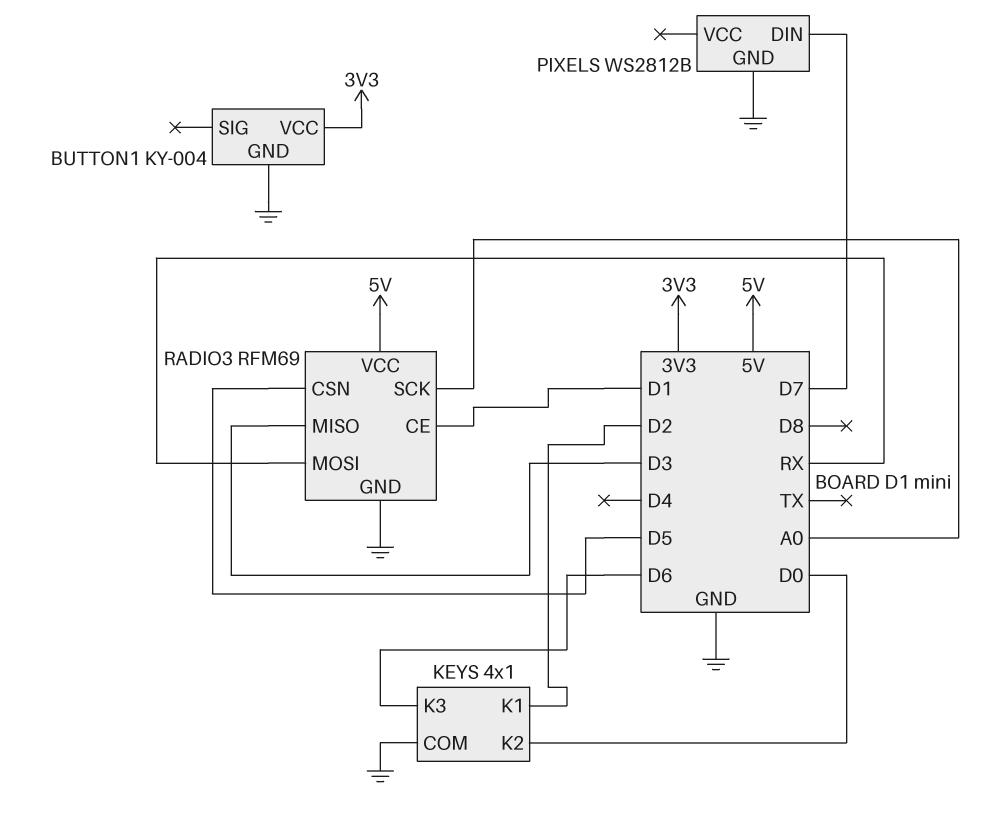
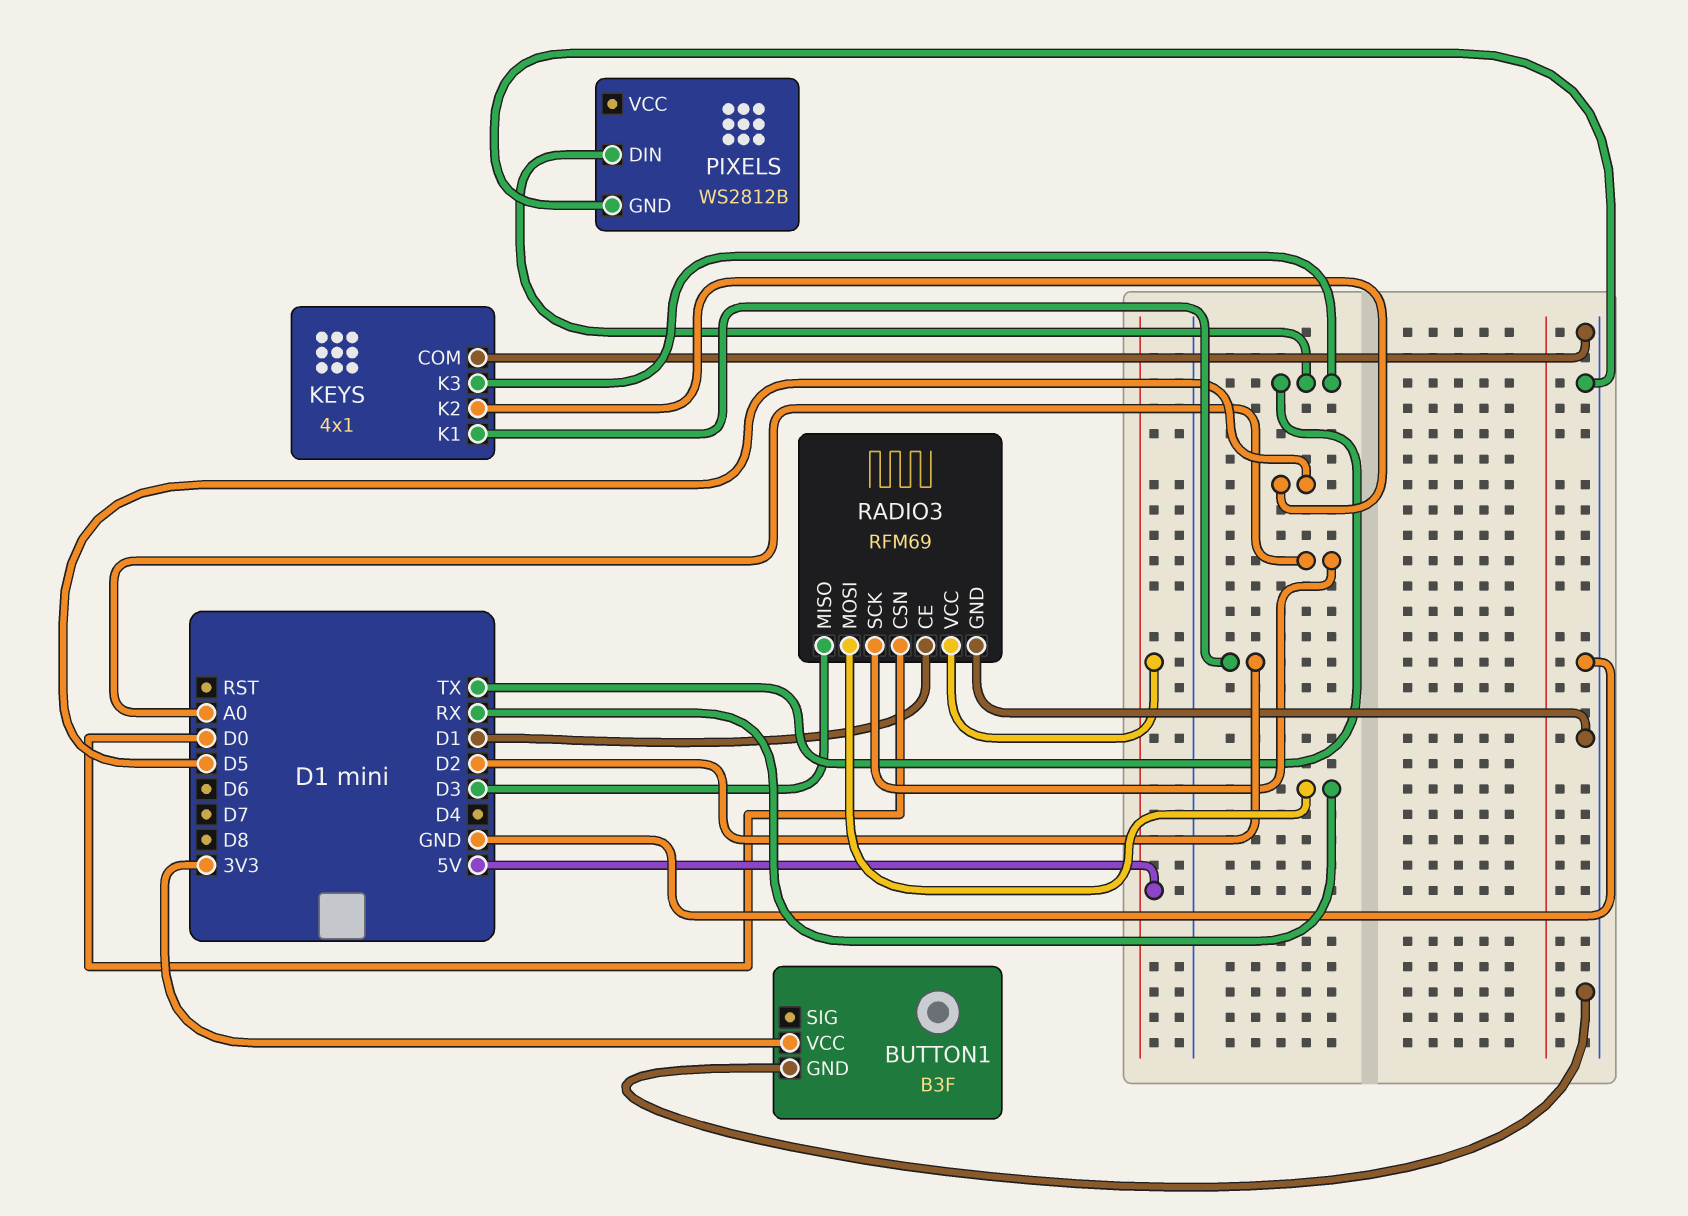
BUTTON1: KY-004 -> B3F
KEYS pin K2: D0 -> D5
KEYS pin K3: D6 -> TX
PIXELS pin DIN: D7 -> TX
RADIO3 pin CSN: D5 -> D0

